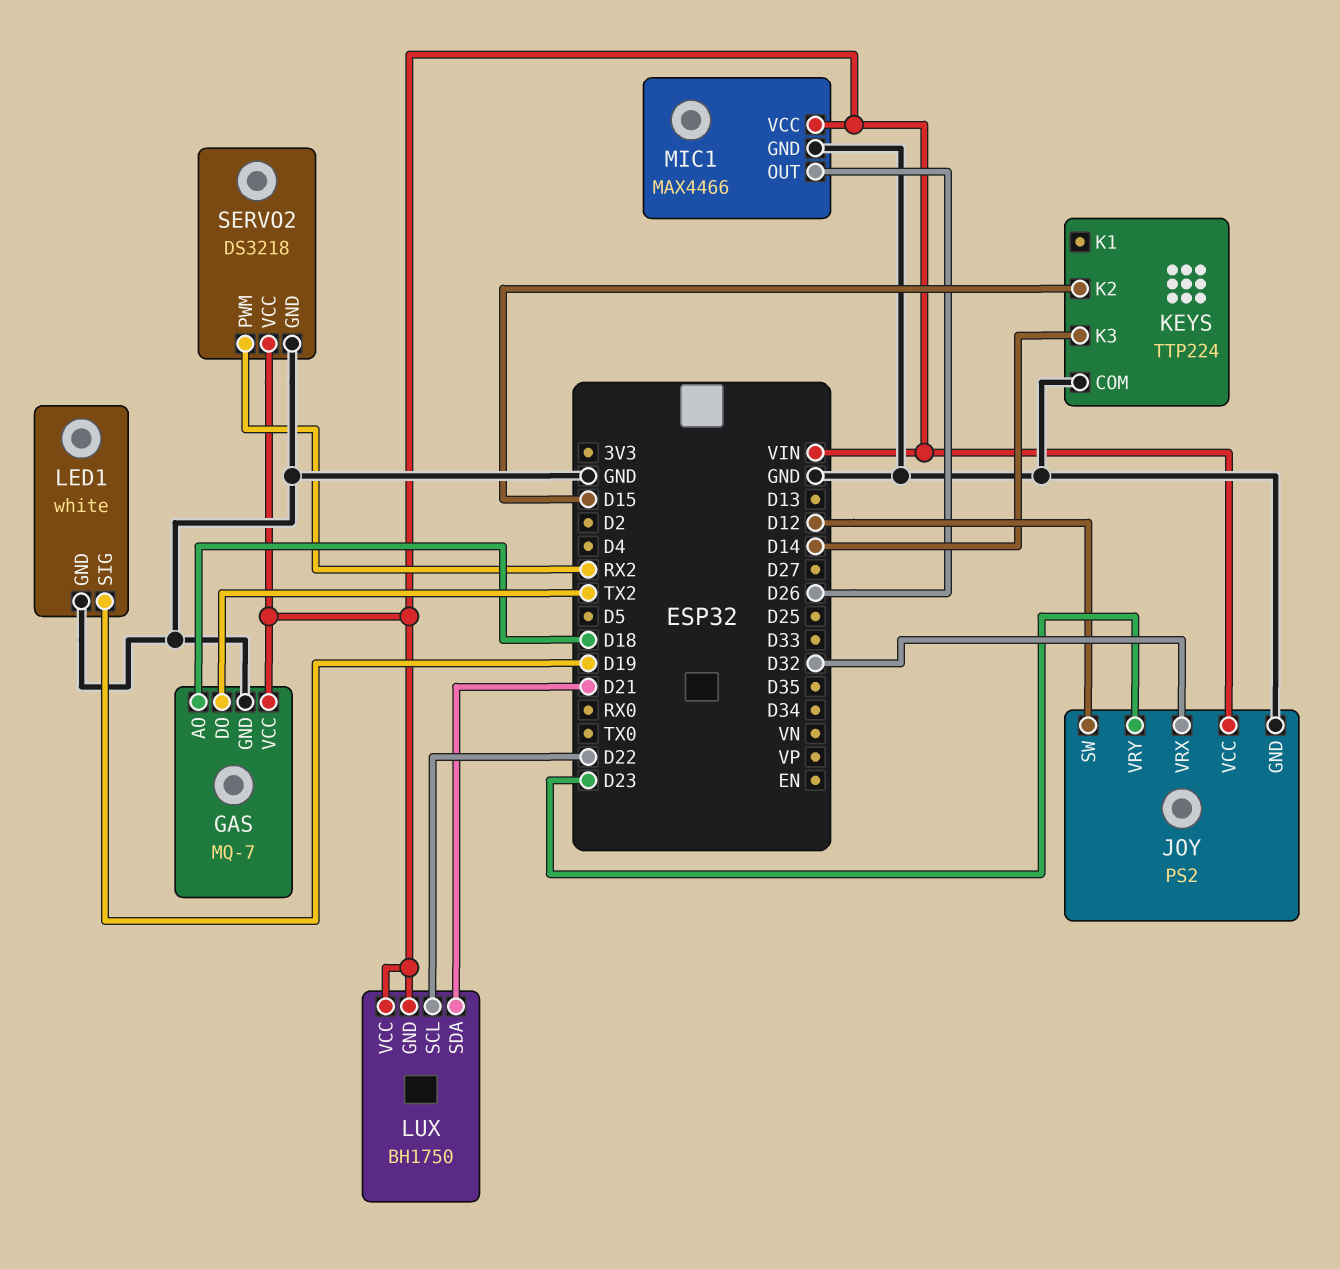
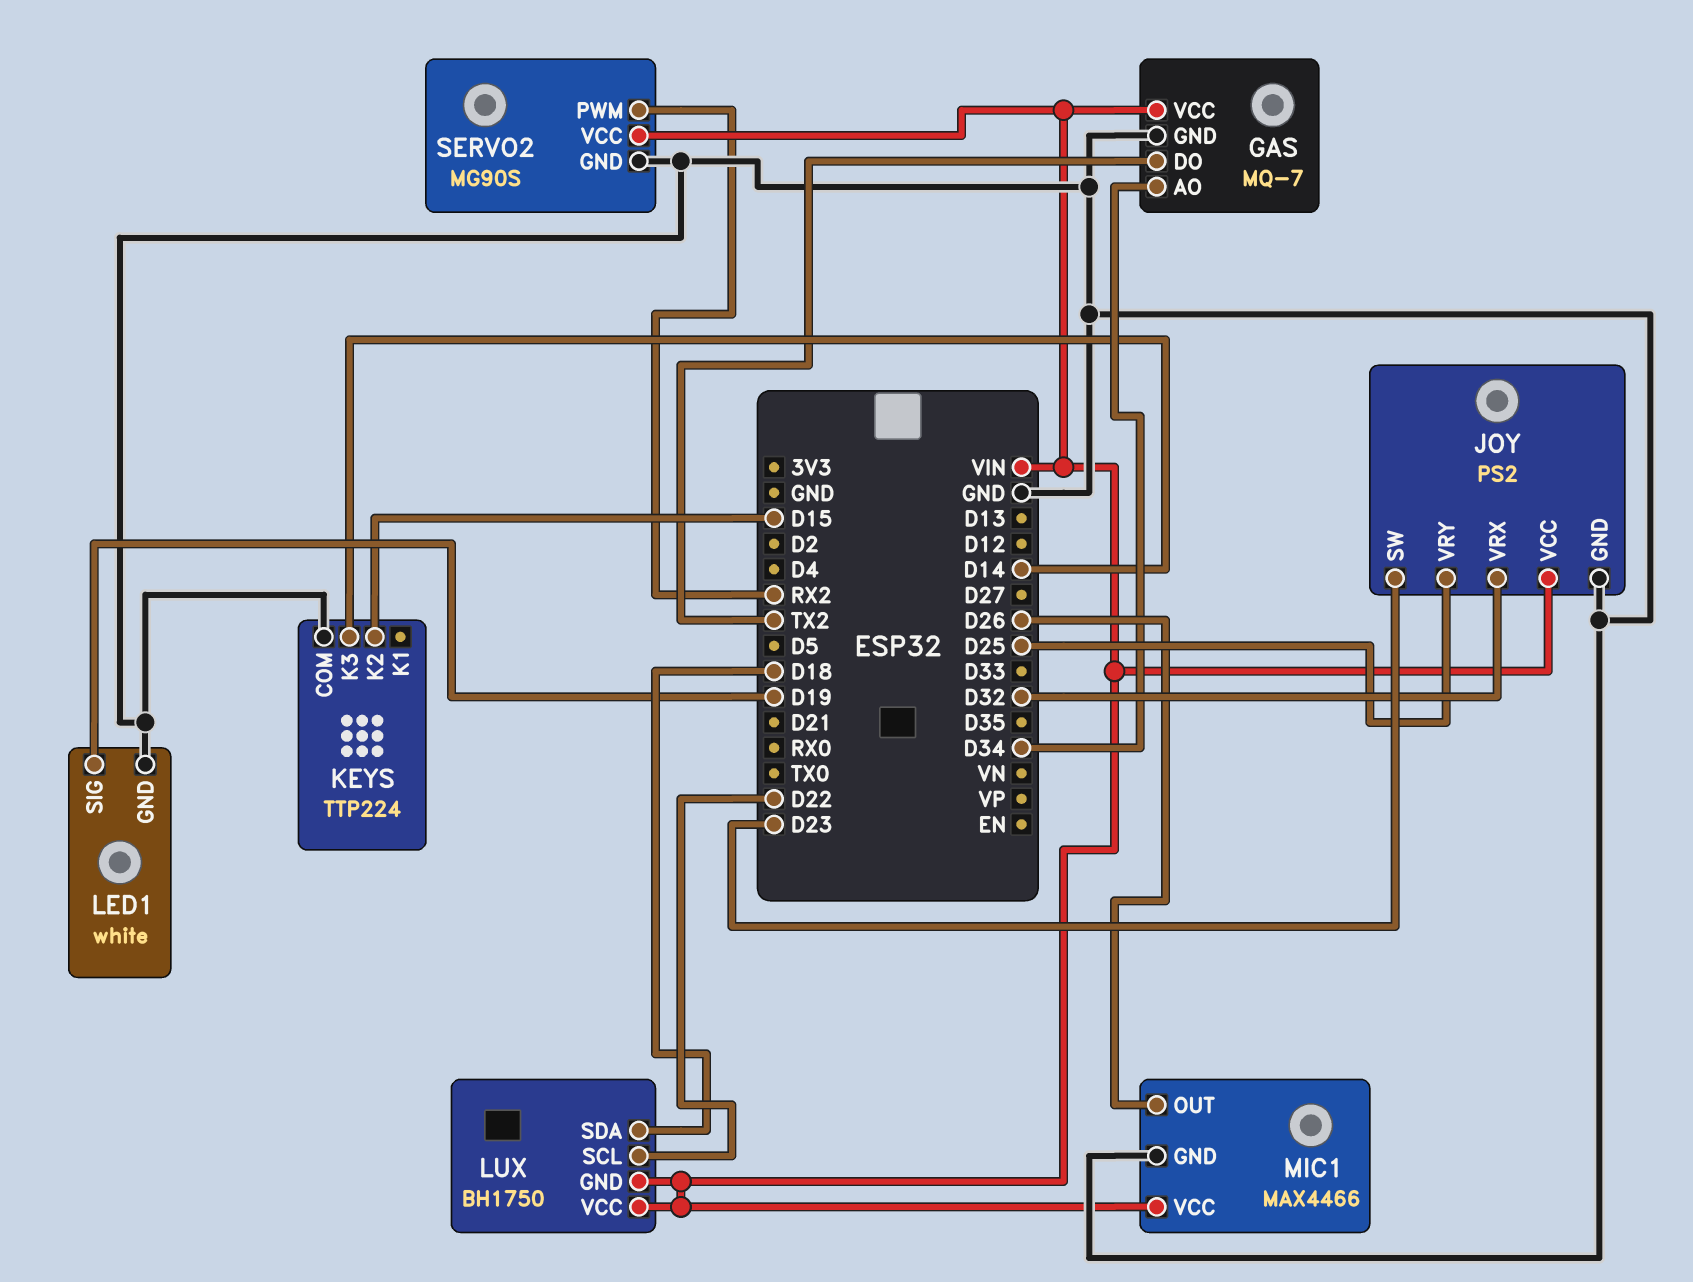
GAS pin AO: D18 -> D34
JOY pin SW: D12 -> D23
JOY pin VRY: D23 -> D25
LUX pin SDA: D21 -> D18
SERVO2: DS3218 -> MG90S

